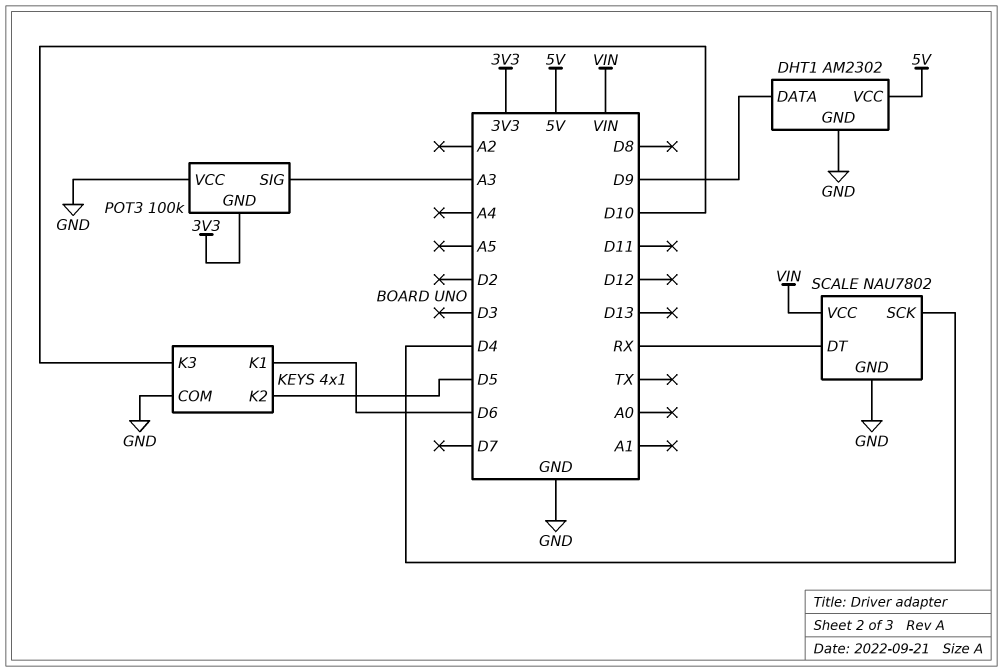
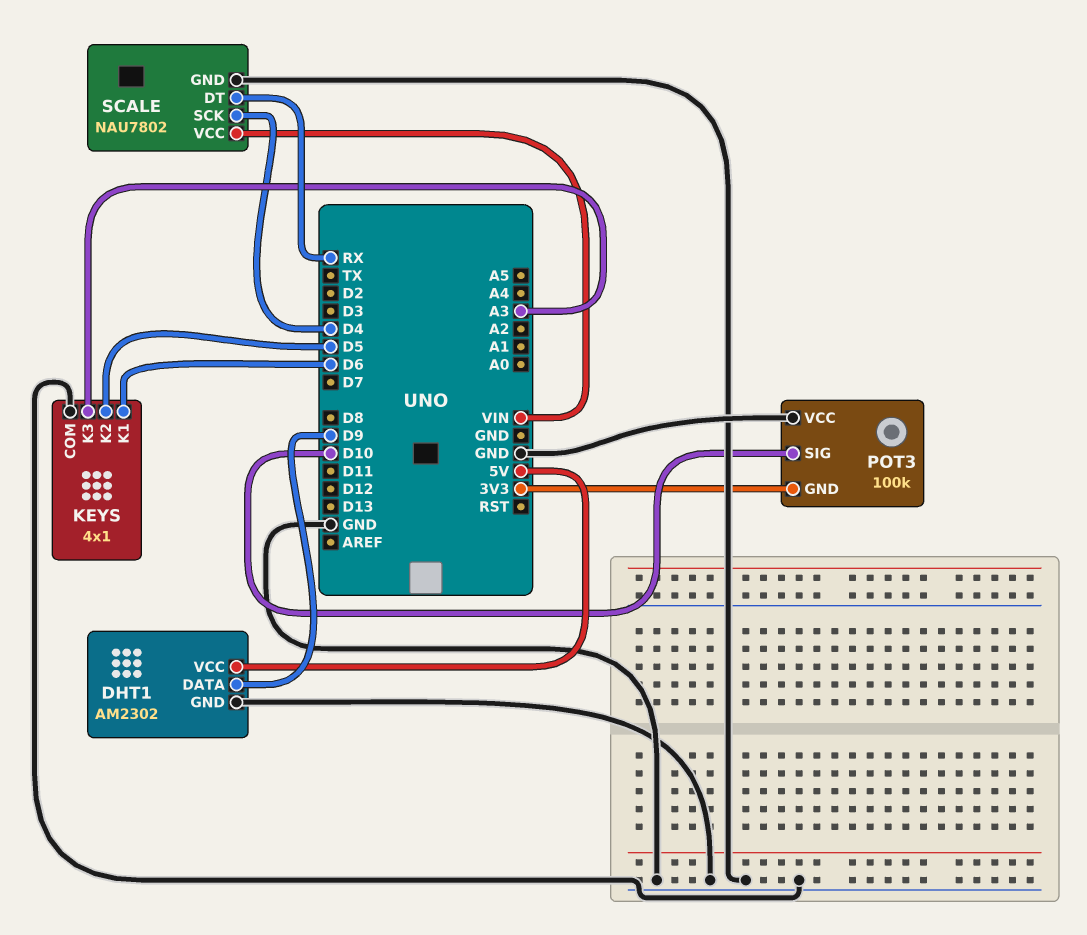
KEYS pin K3: D10 -> A3
POT3 pin SIG: A3 -> D10

